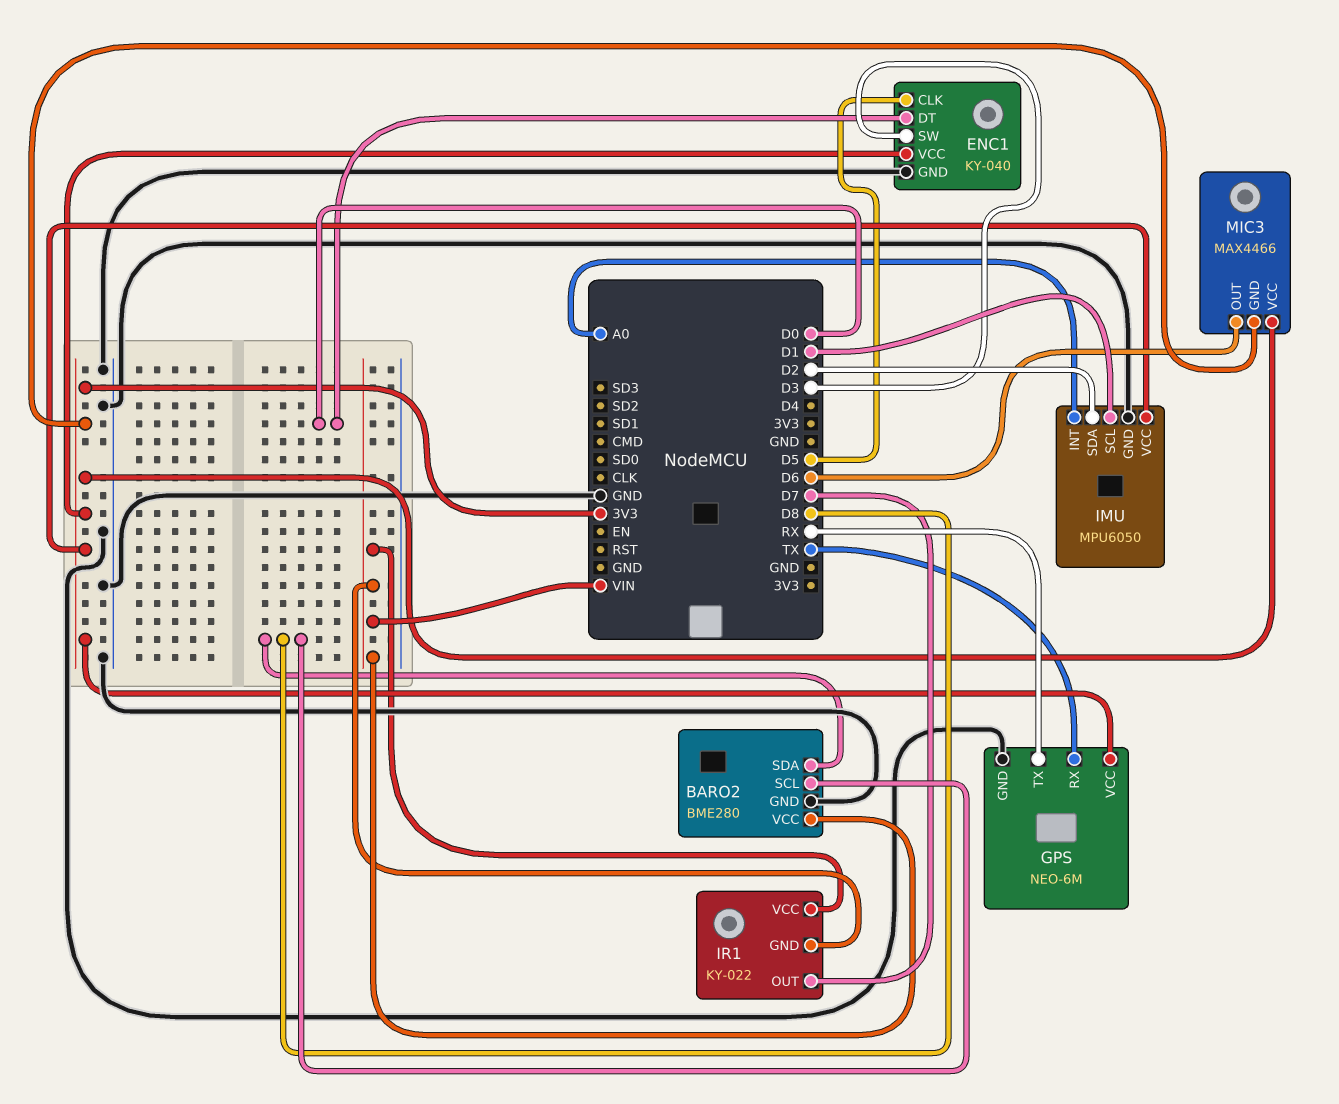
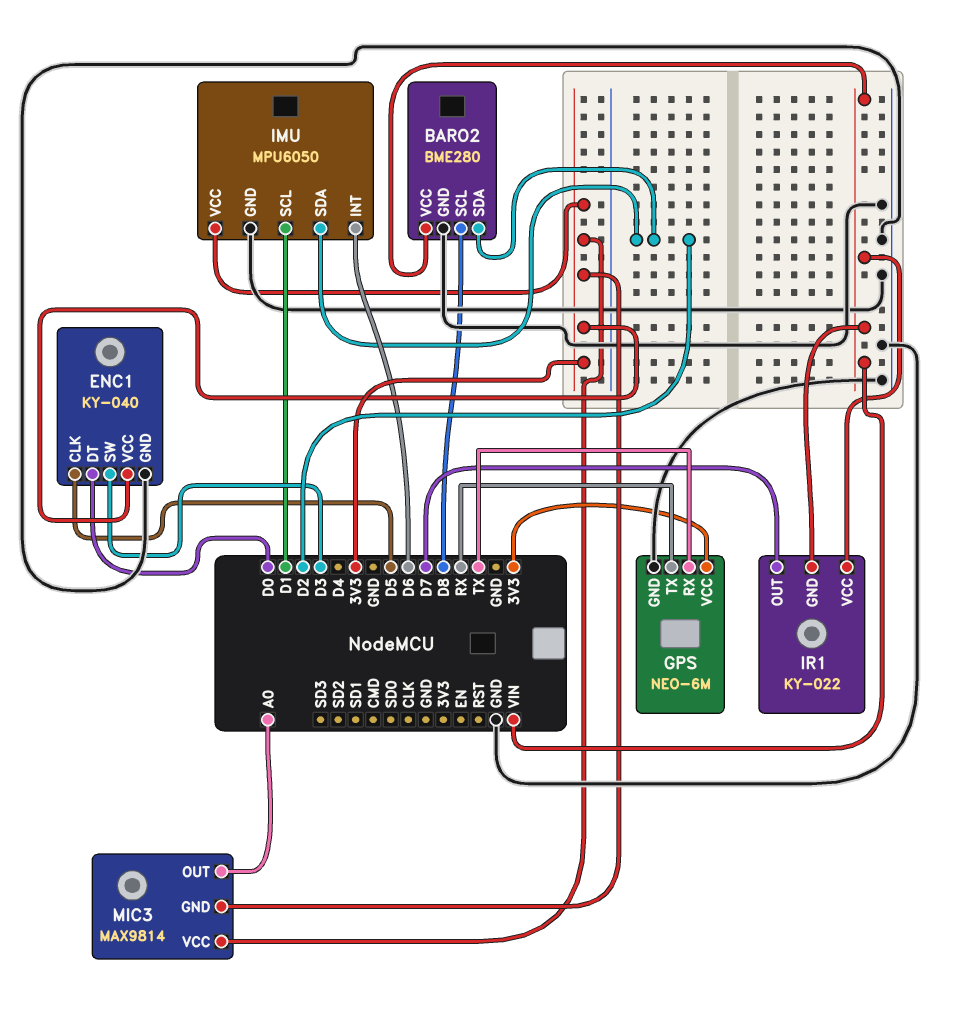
BARO2 pin SDA: D8 -> D2
IMU pin INT: A0 -> D6
MIC3: MAX4466 -> MAX9814
MIC3 pin OUT: D6 -> A0

